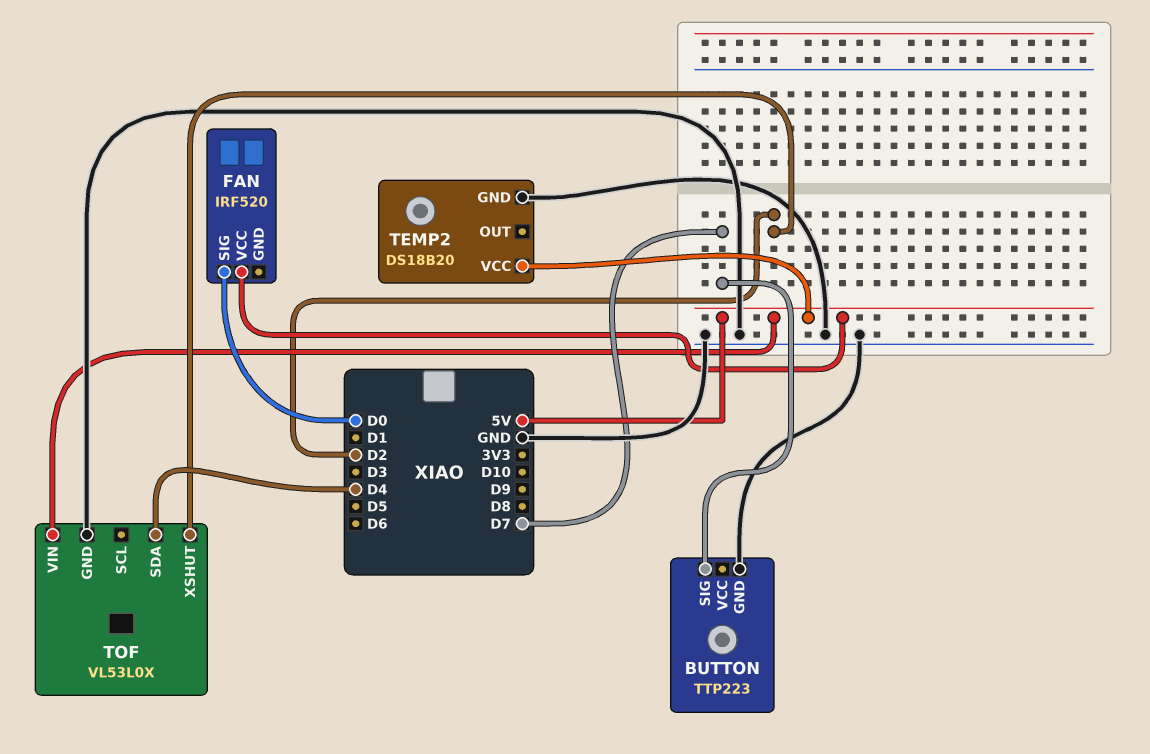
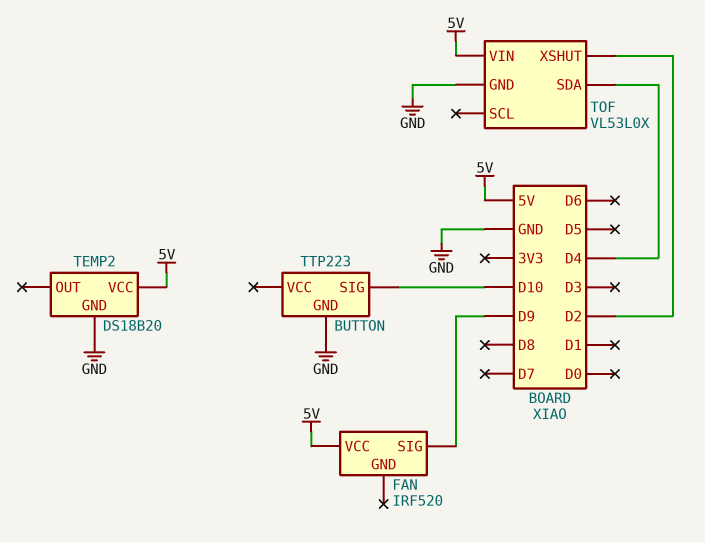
BUTTON pin SIG: D7 -> D10
FAN pin SIG: D0 -> D9

